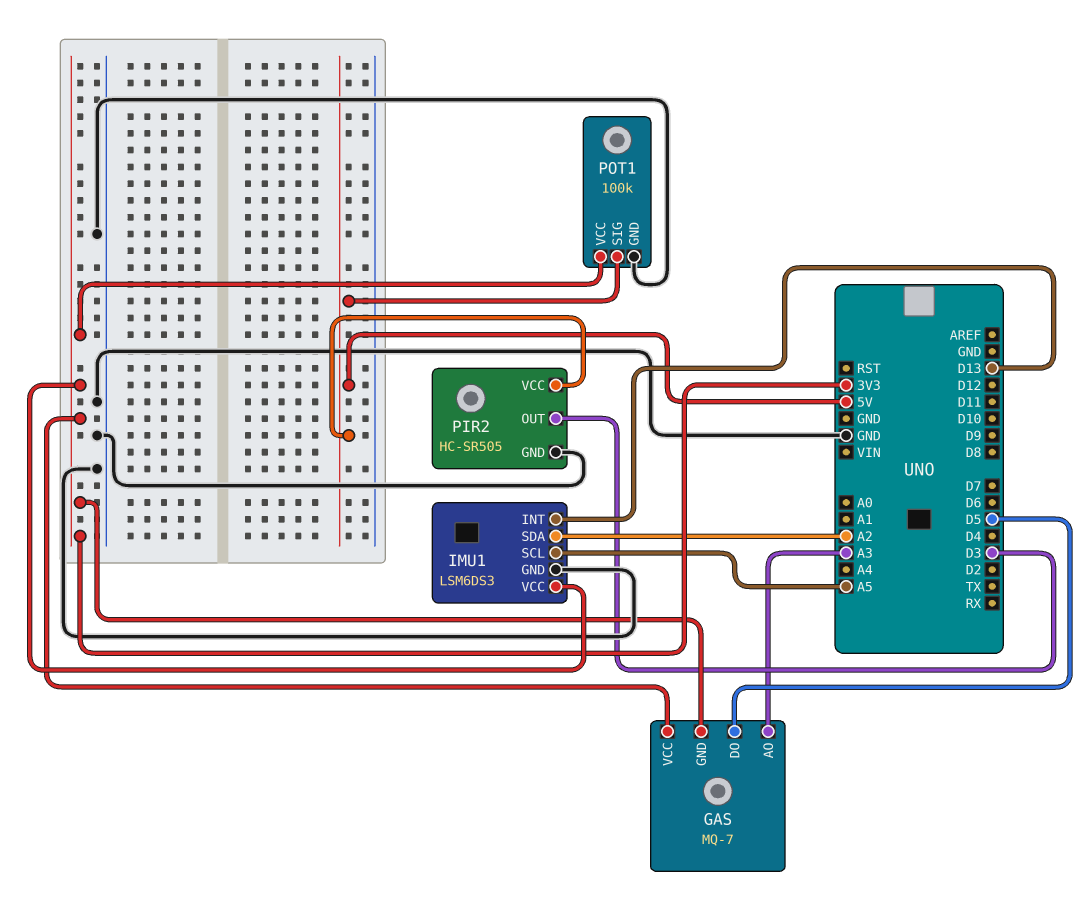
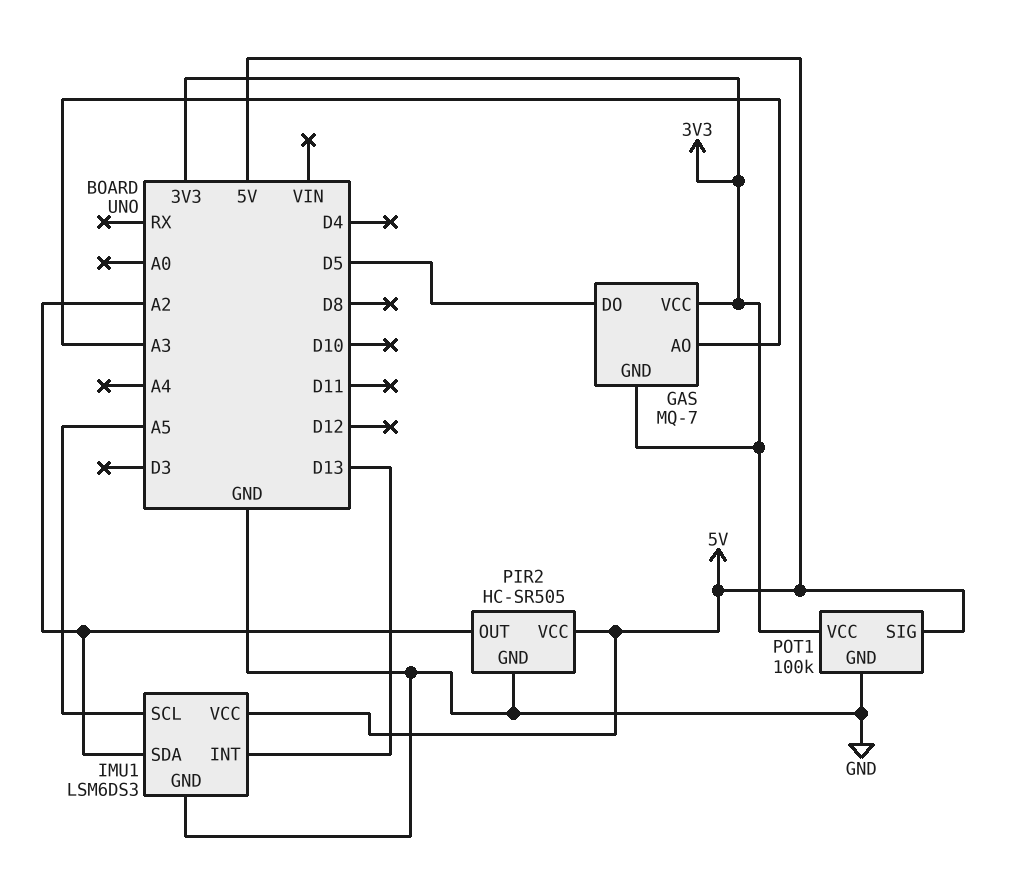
IMU1 pin VCC: 3V3 -> 5V
PIR2 pin OUT: D3 -> A2

